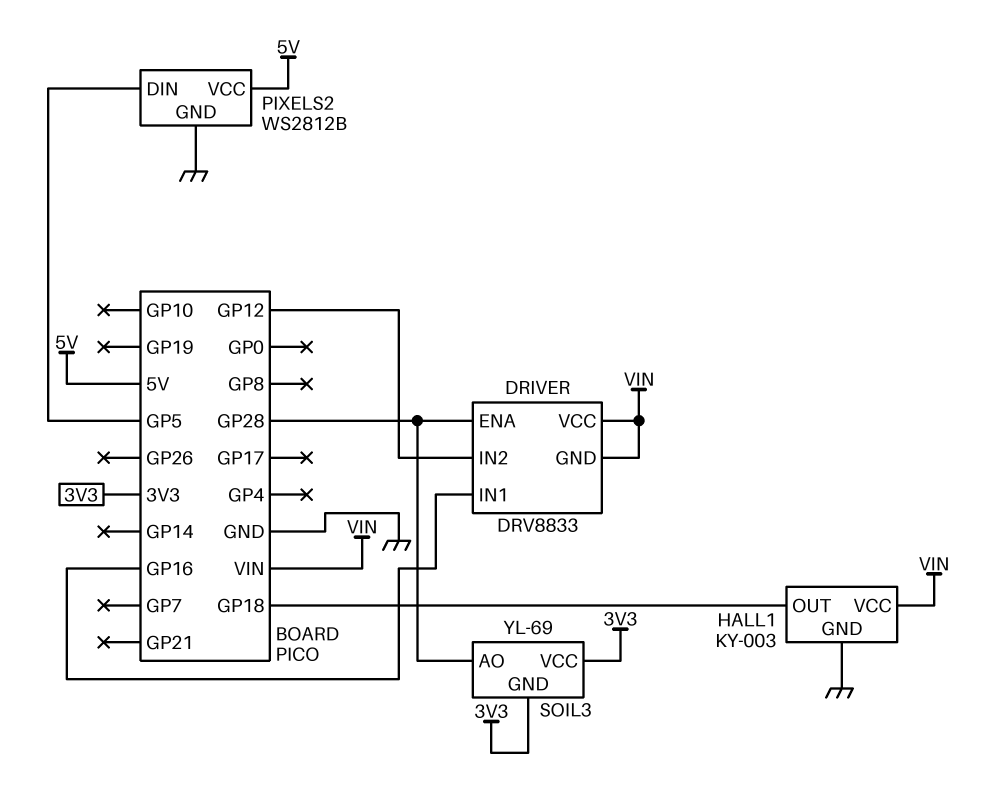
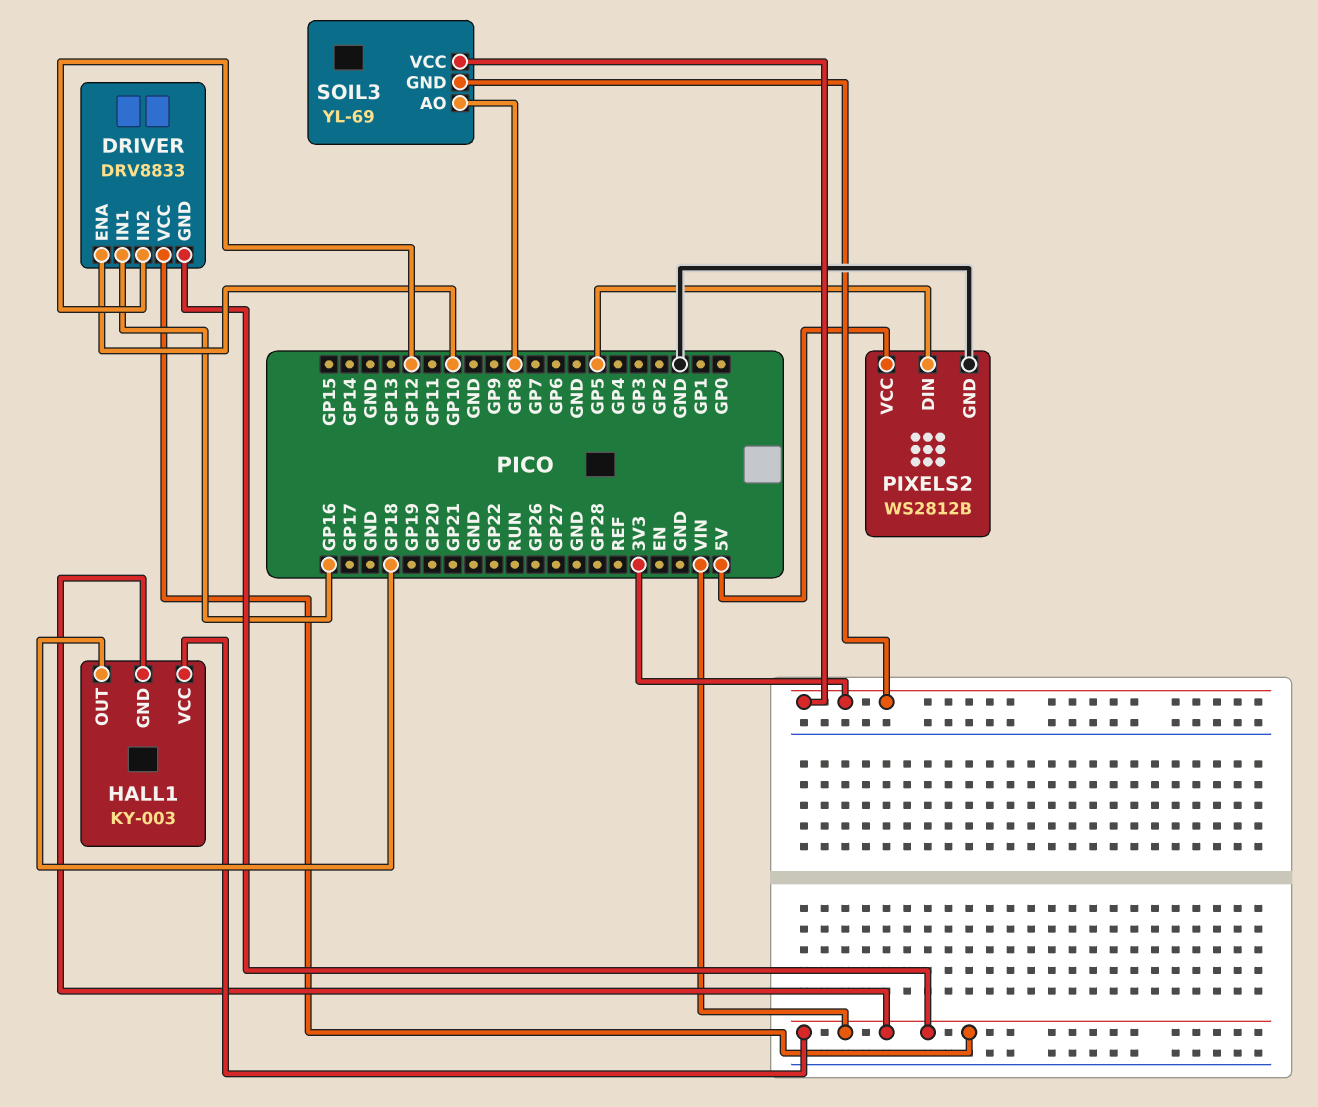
DRIVER pin ENA: GP28 -> GP10
HALL1 pin GND: GND -> VIN
SOIL3 pin AO: GP28 -> GP8

